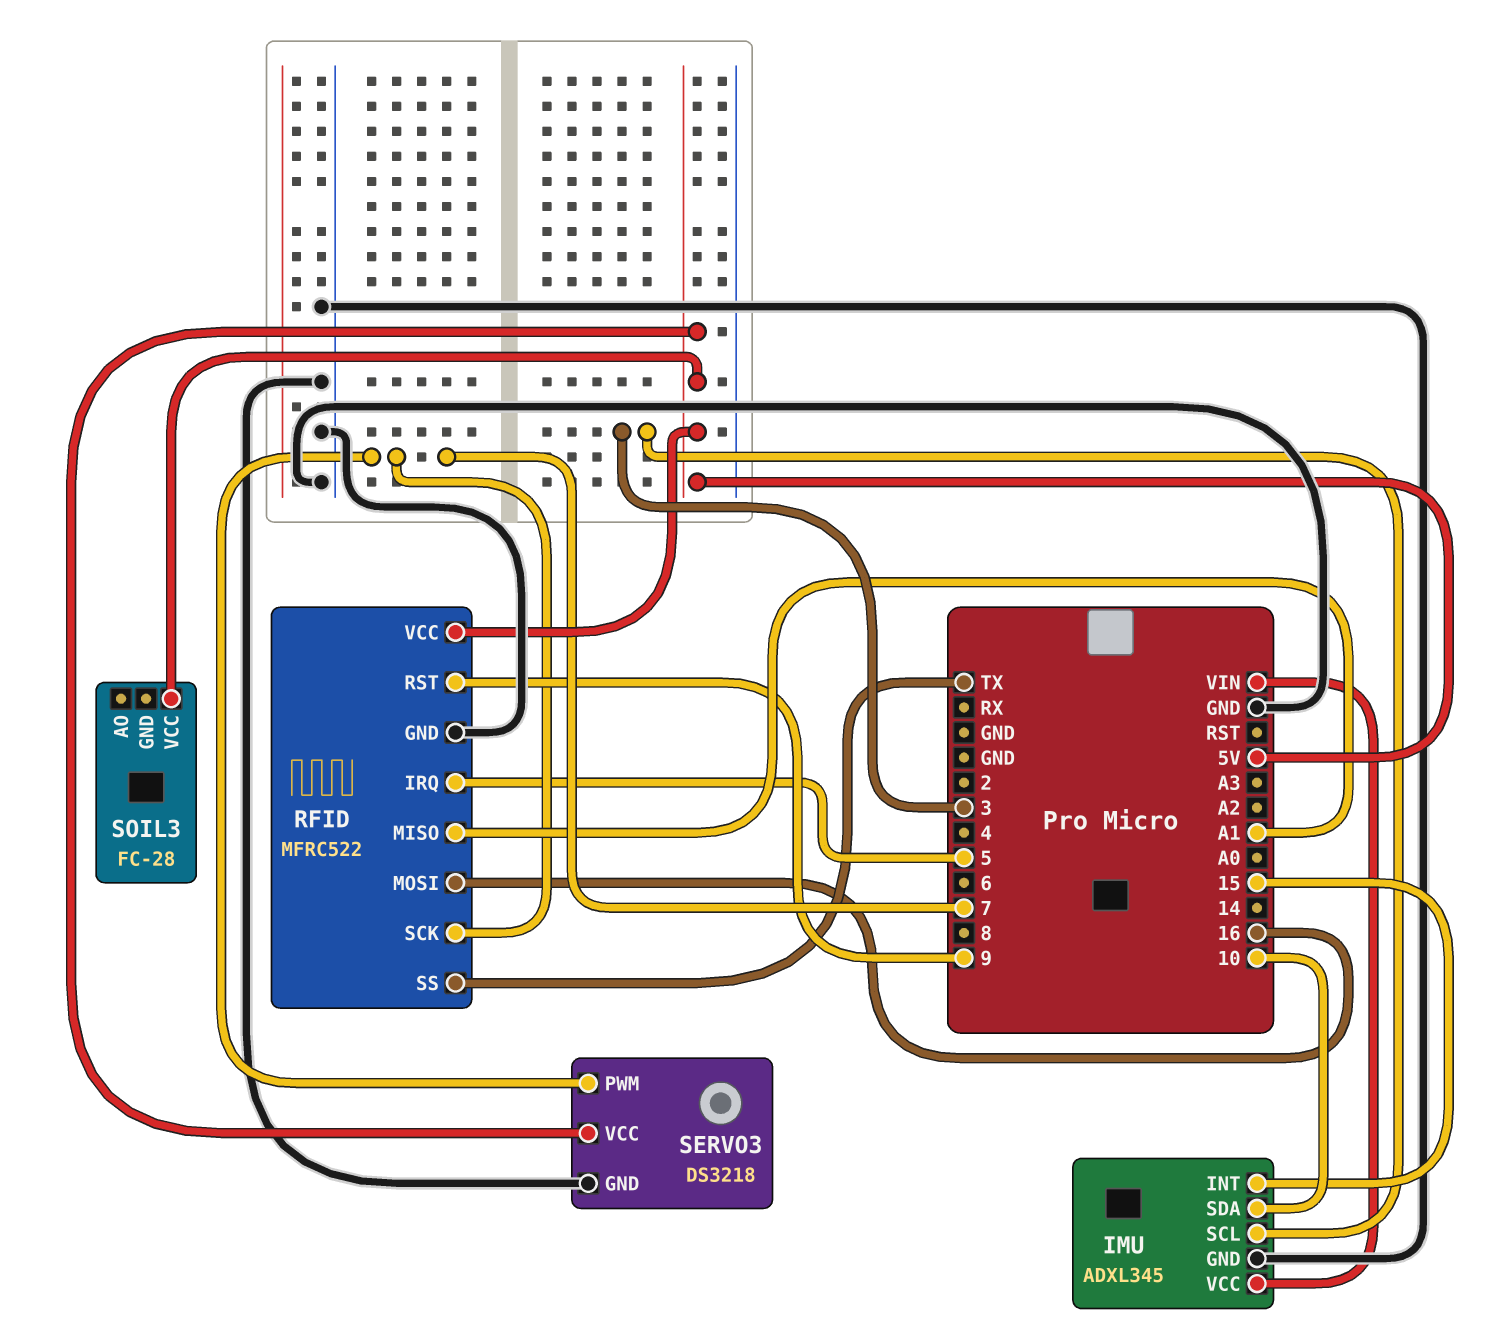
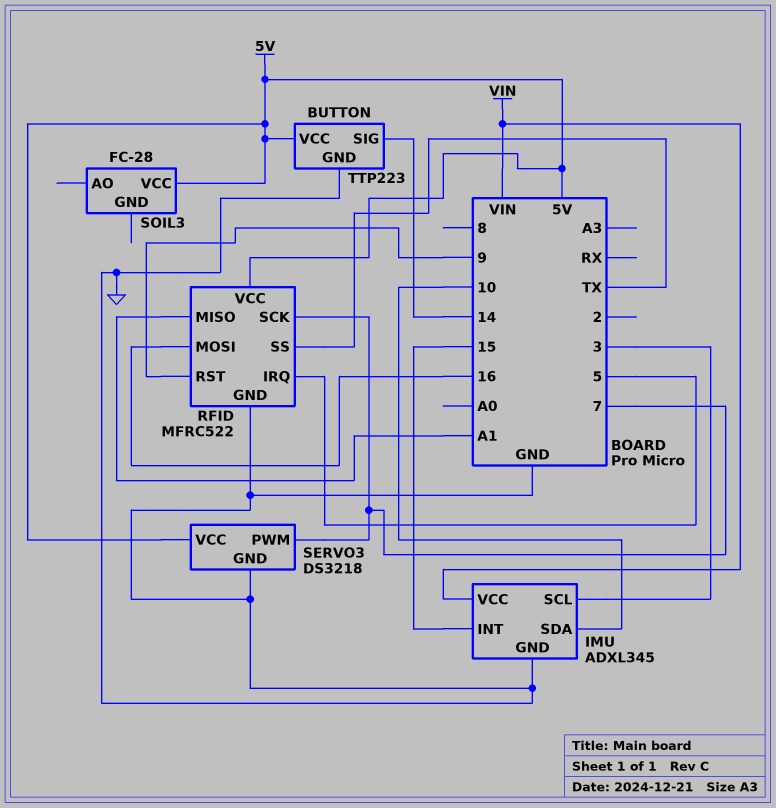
BUTTON: none -> TTP223
BUTTON pin GND: none -> GND
BUTTON pin SIG: none -> 14
BUTTON pin VCC: none -> 5V

